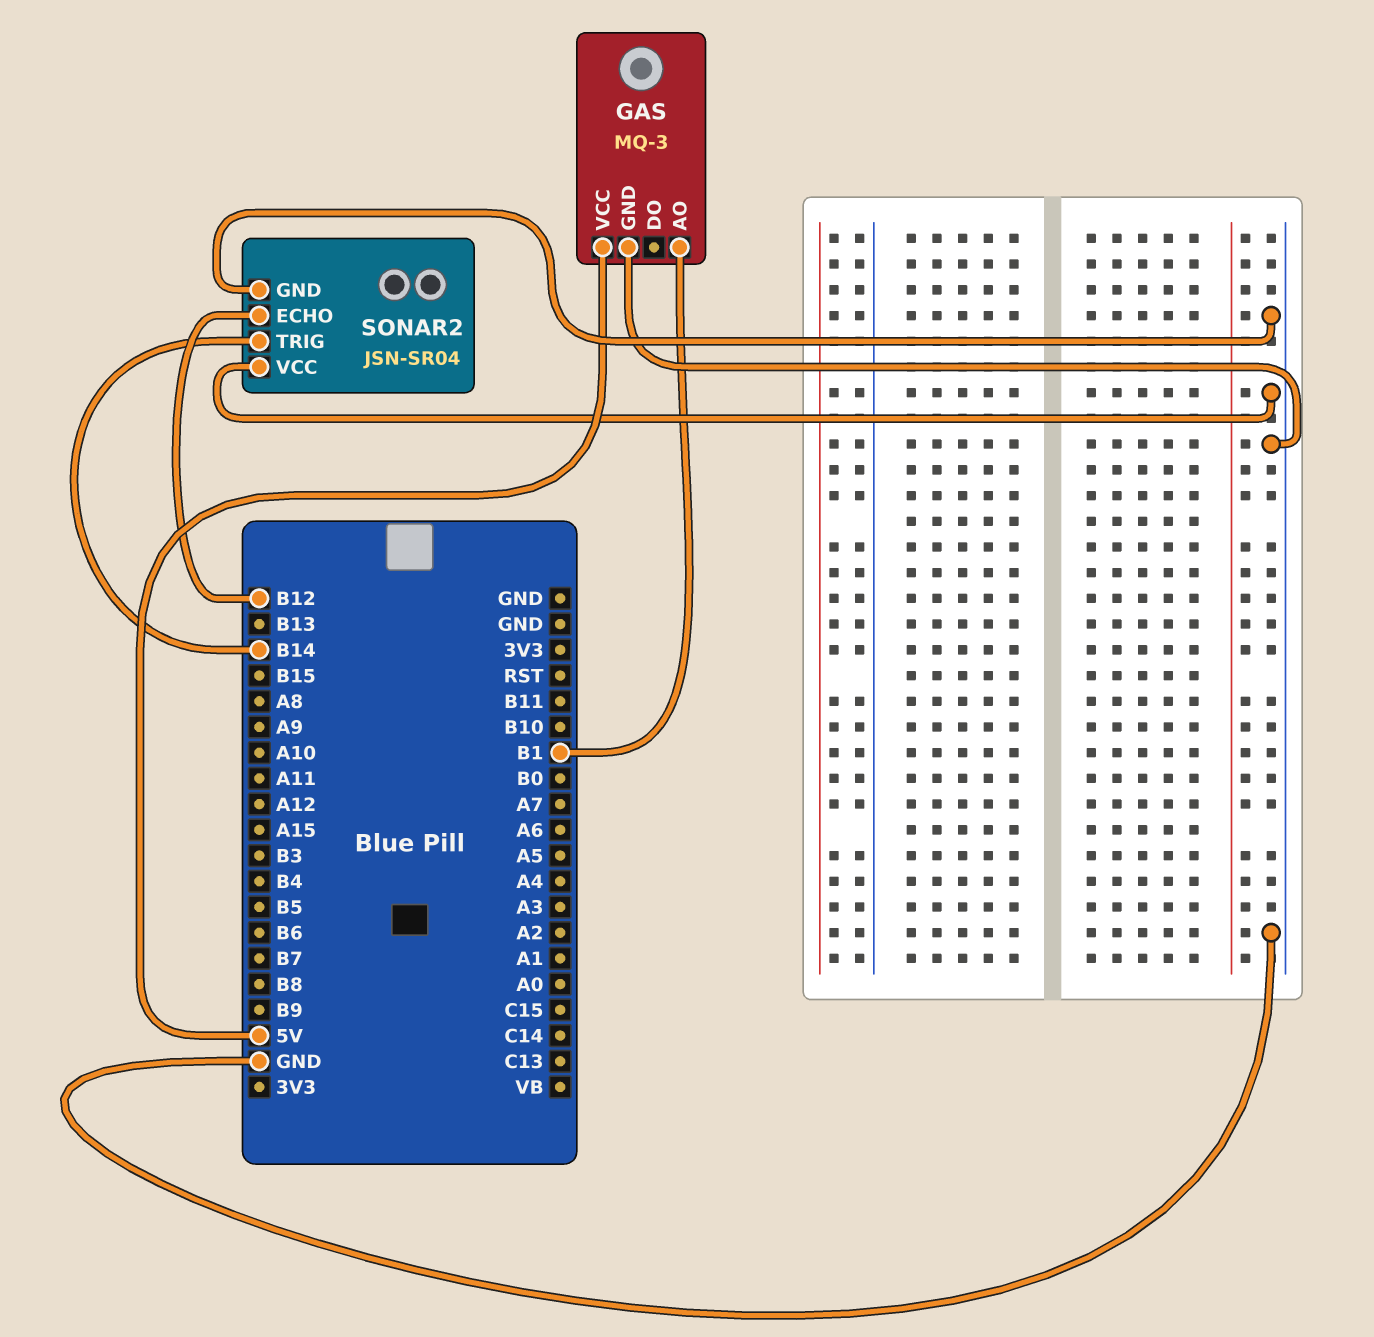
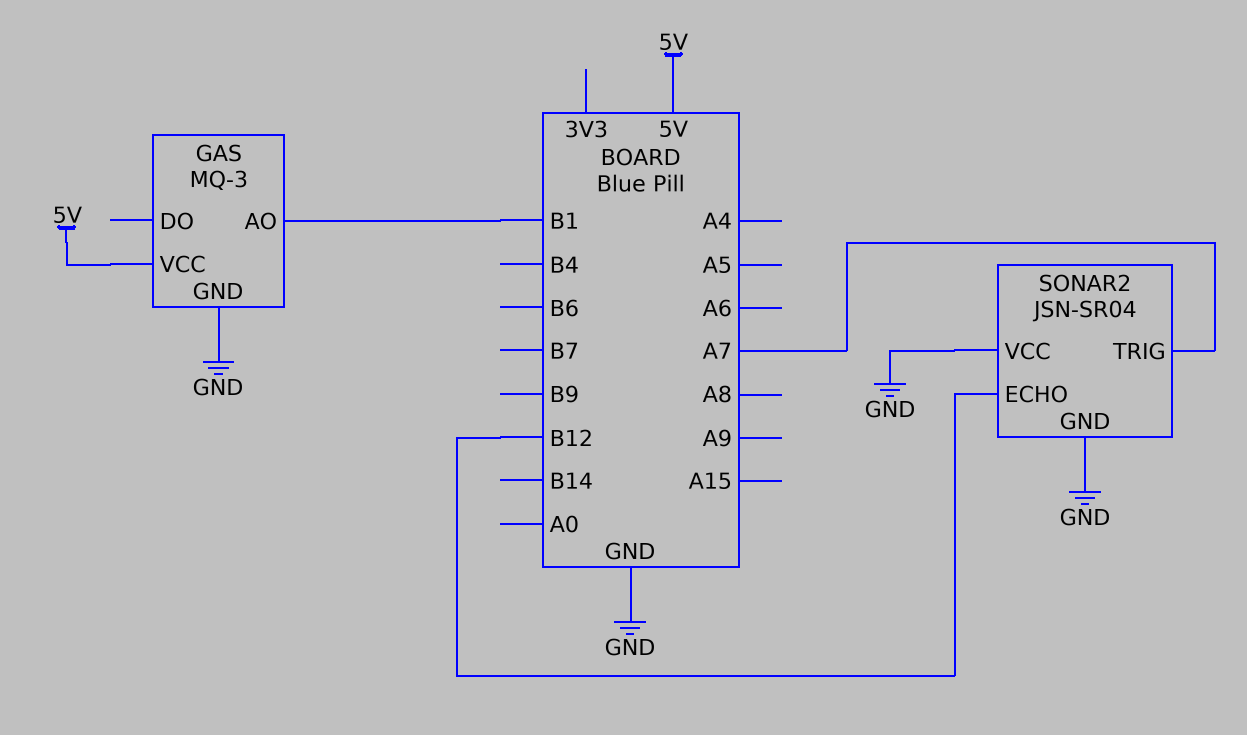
SONAR2 pin TRIG: B14 -> A7

